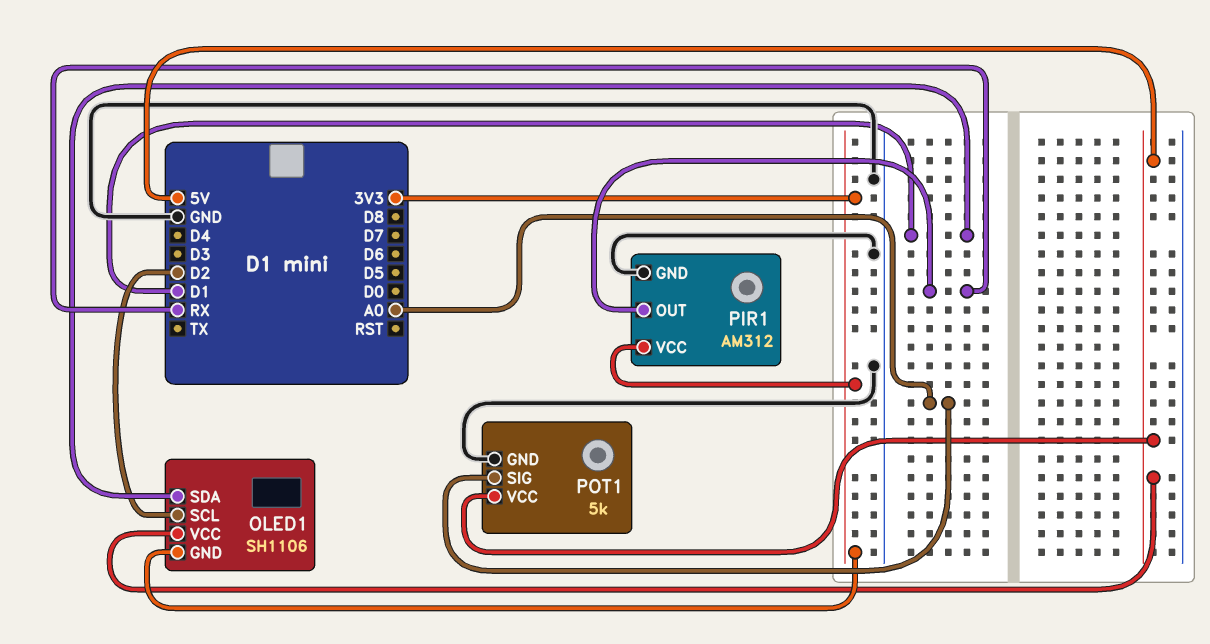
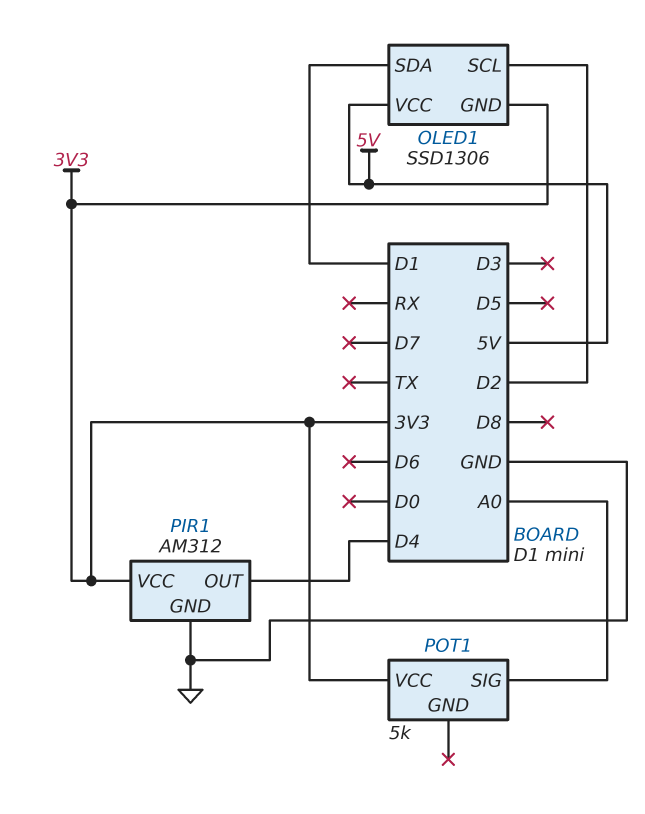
OLED1: SH1106 -> SSD1306
PIR1 pin OUT: RX -> D4
POT1 pin GND: GND -> none
POT1 pin VCC: 5V -> 3V3

